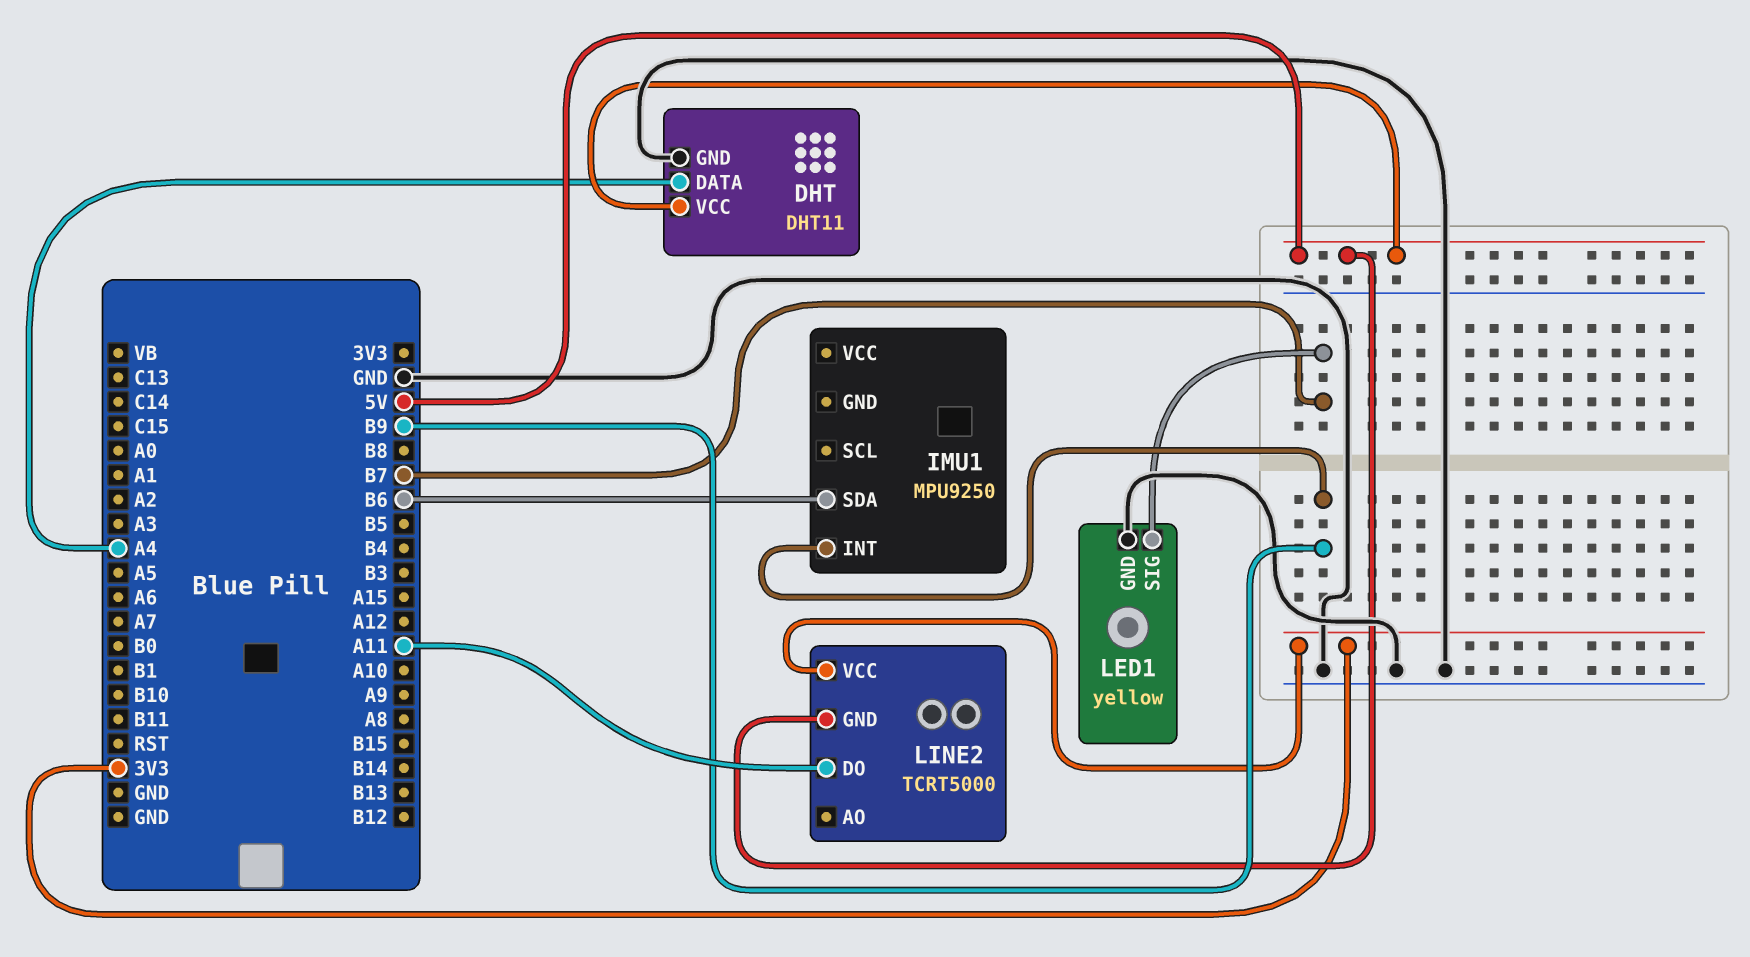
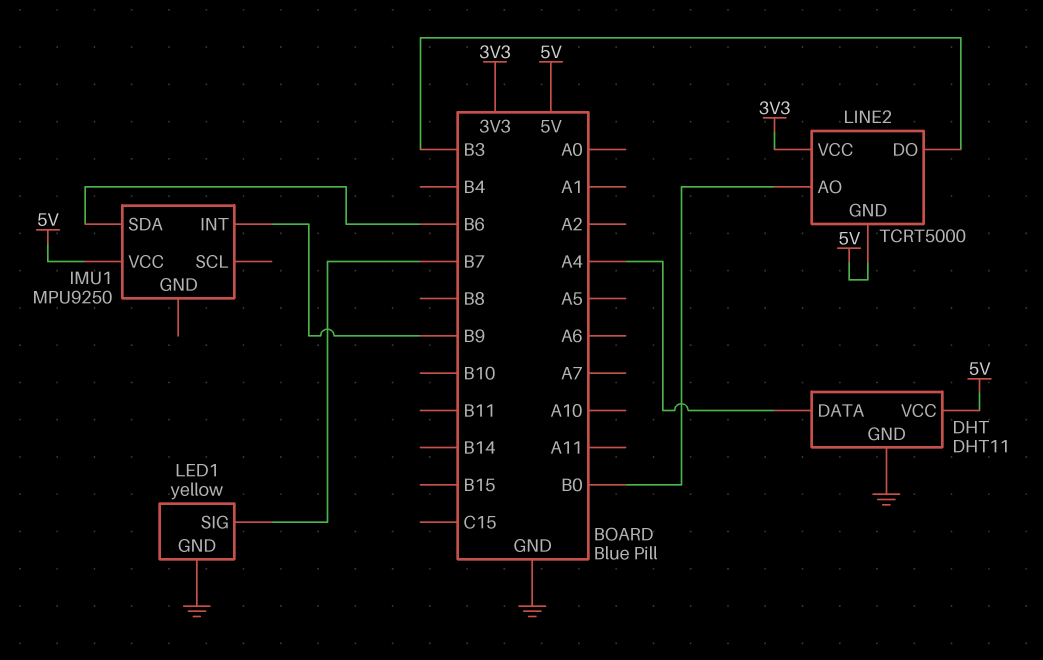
IMU1 pin VCC: none -> 5V
LINE2 pin AO: none -> B0
LINE2 pin DO: A11 -> B3

